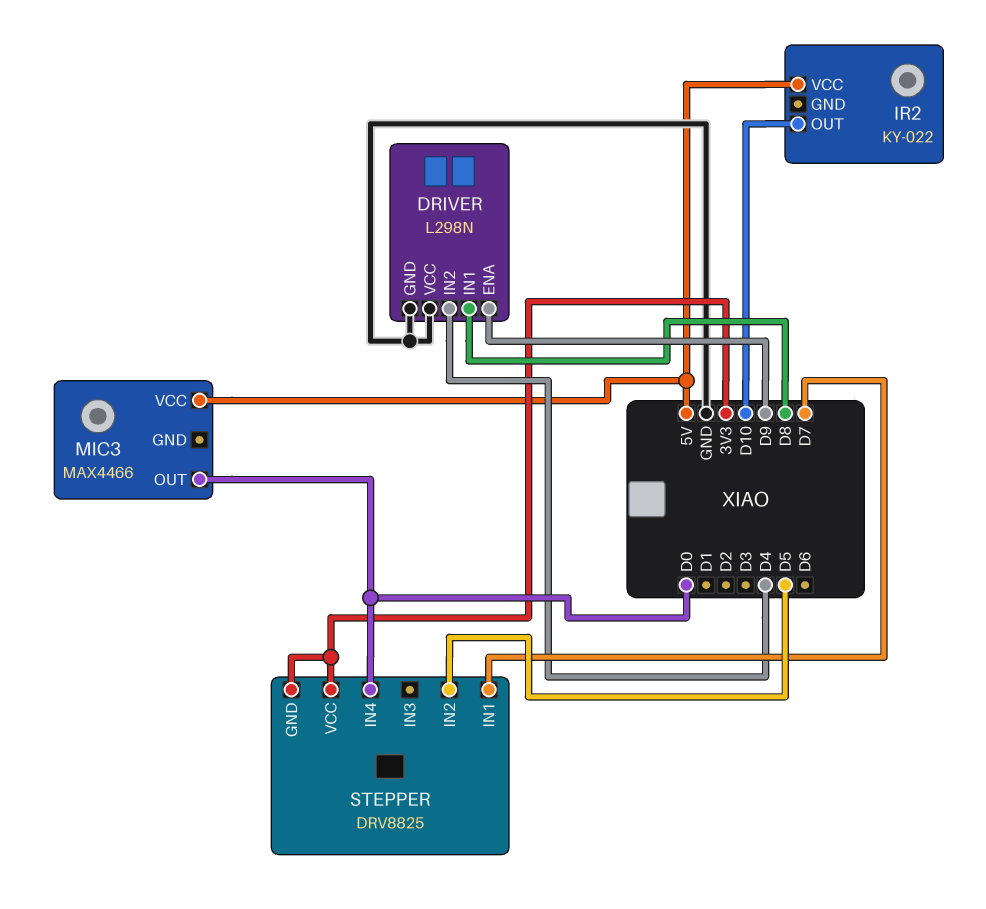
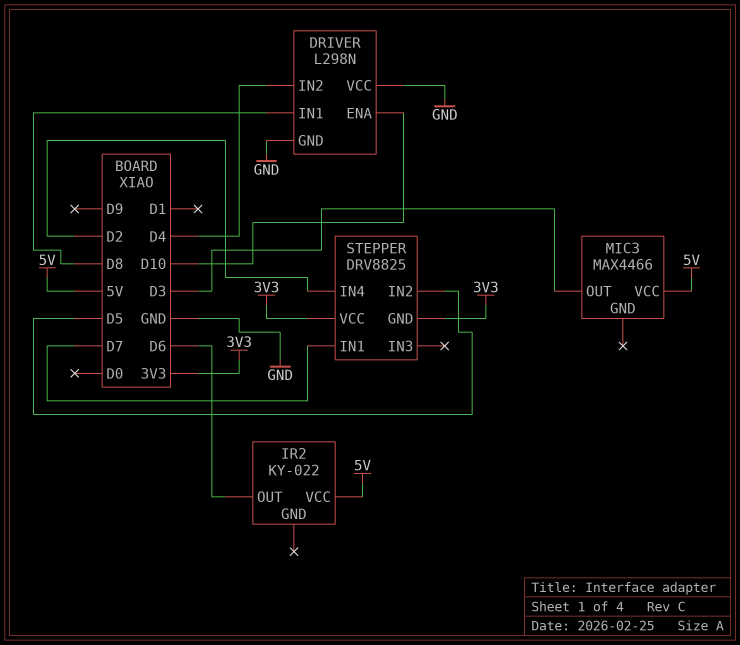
DRIVER pin ENA: D9 -> D10
IR2 pin OUT: D10 -> D6
MIC3 pin OUT: D0 -> D3
STEPPER pin IN4: D0 -> D2

